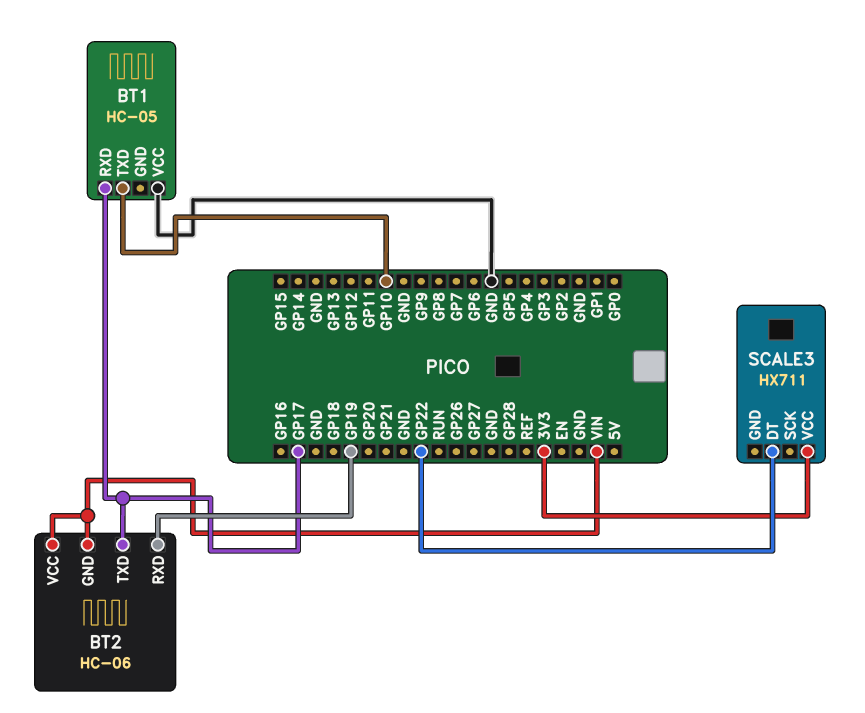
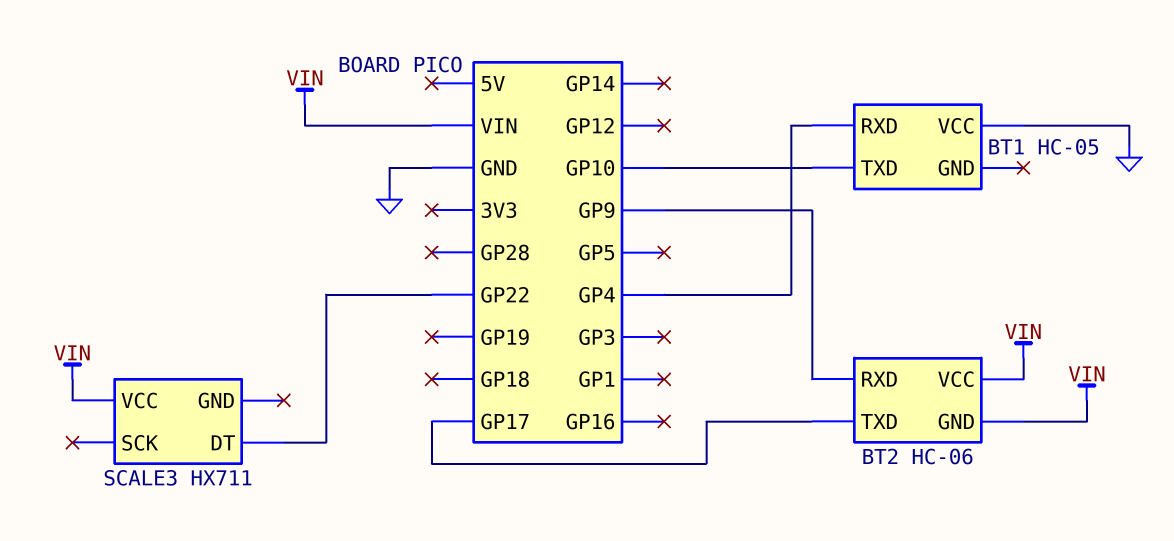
BT1 pin RXD: GP17 -> GP4
BT2 pin RXD: GP19 -> GP9
SCALE3 pin VCC: 3V3 -> VIN

